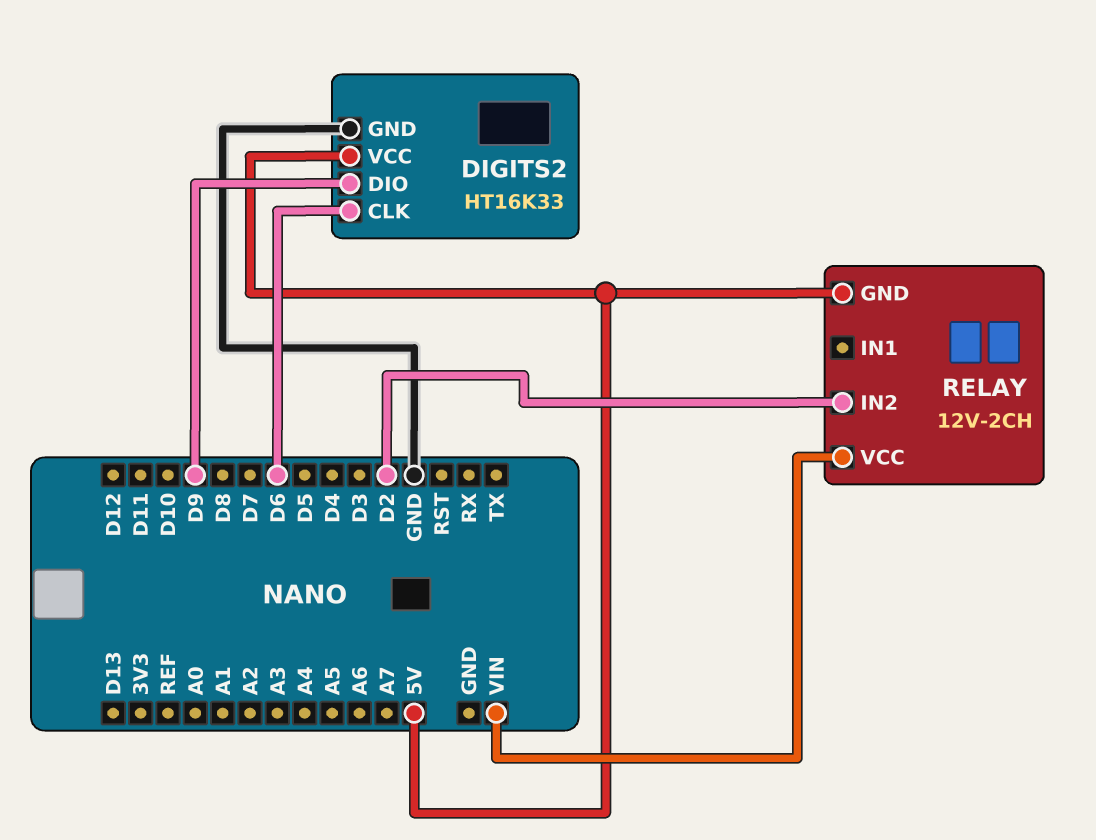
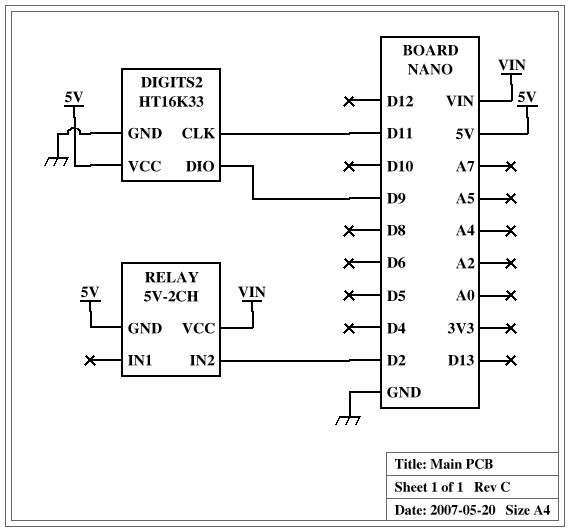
DIGITS2 pin CLK: D6 -> D11
RELAY: 12V-2CH -> 5V-2CH

